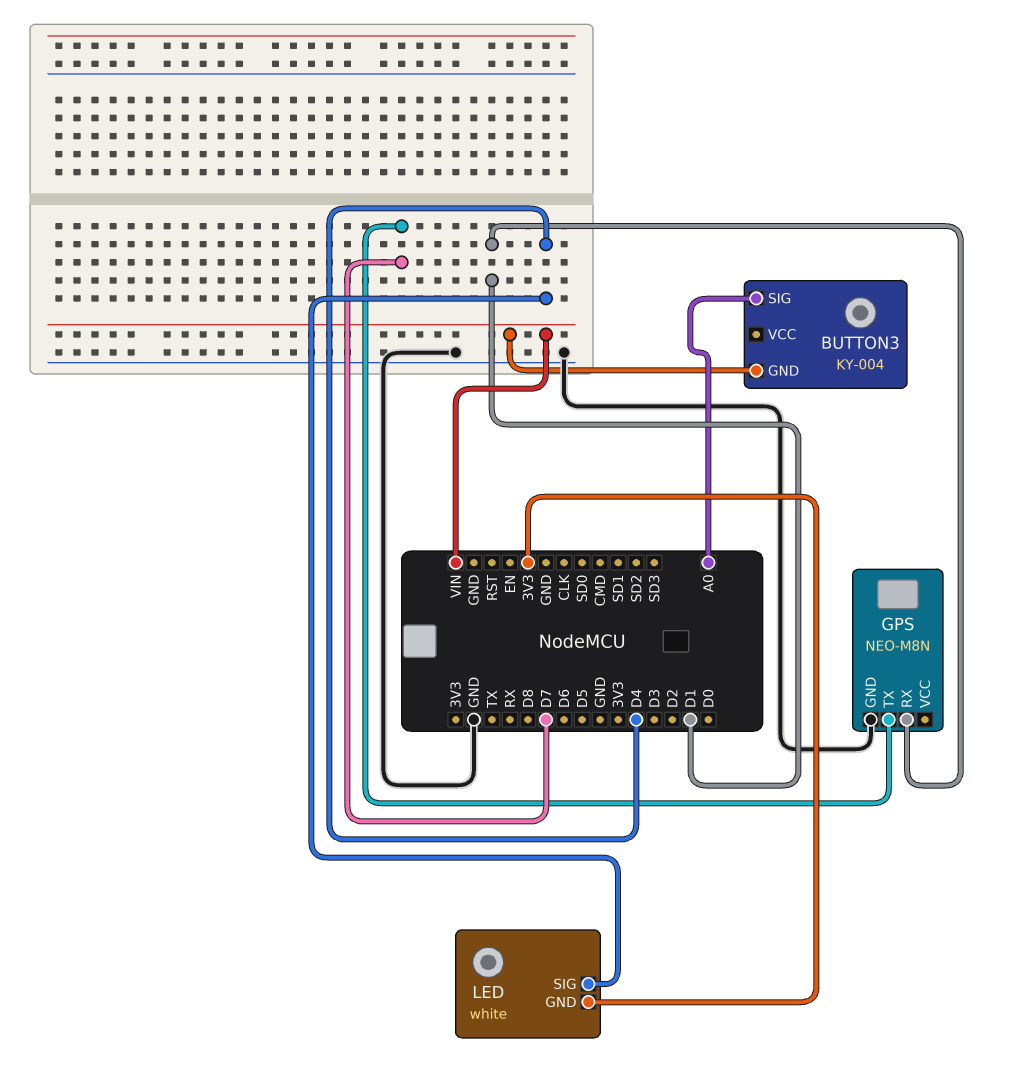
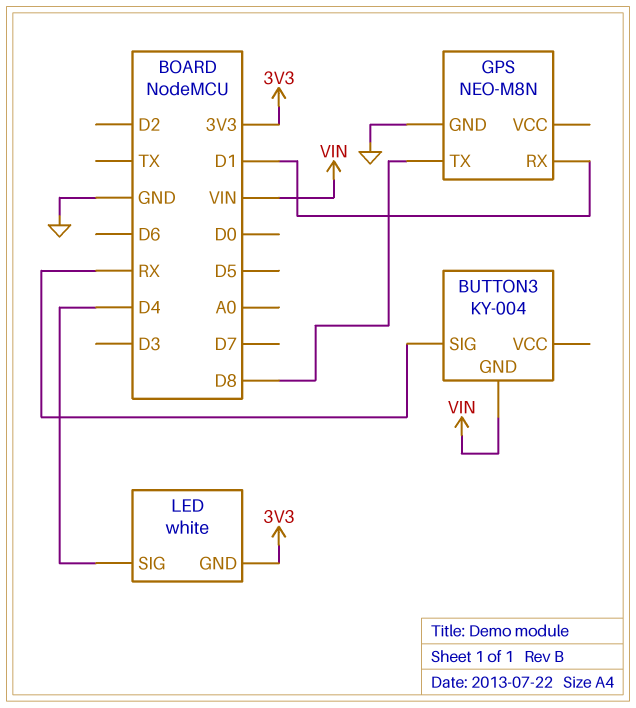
BUTTON3 pin SIG: A0 -> RX
GPS pin TX: D7 -> D8

